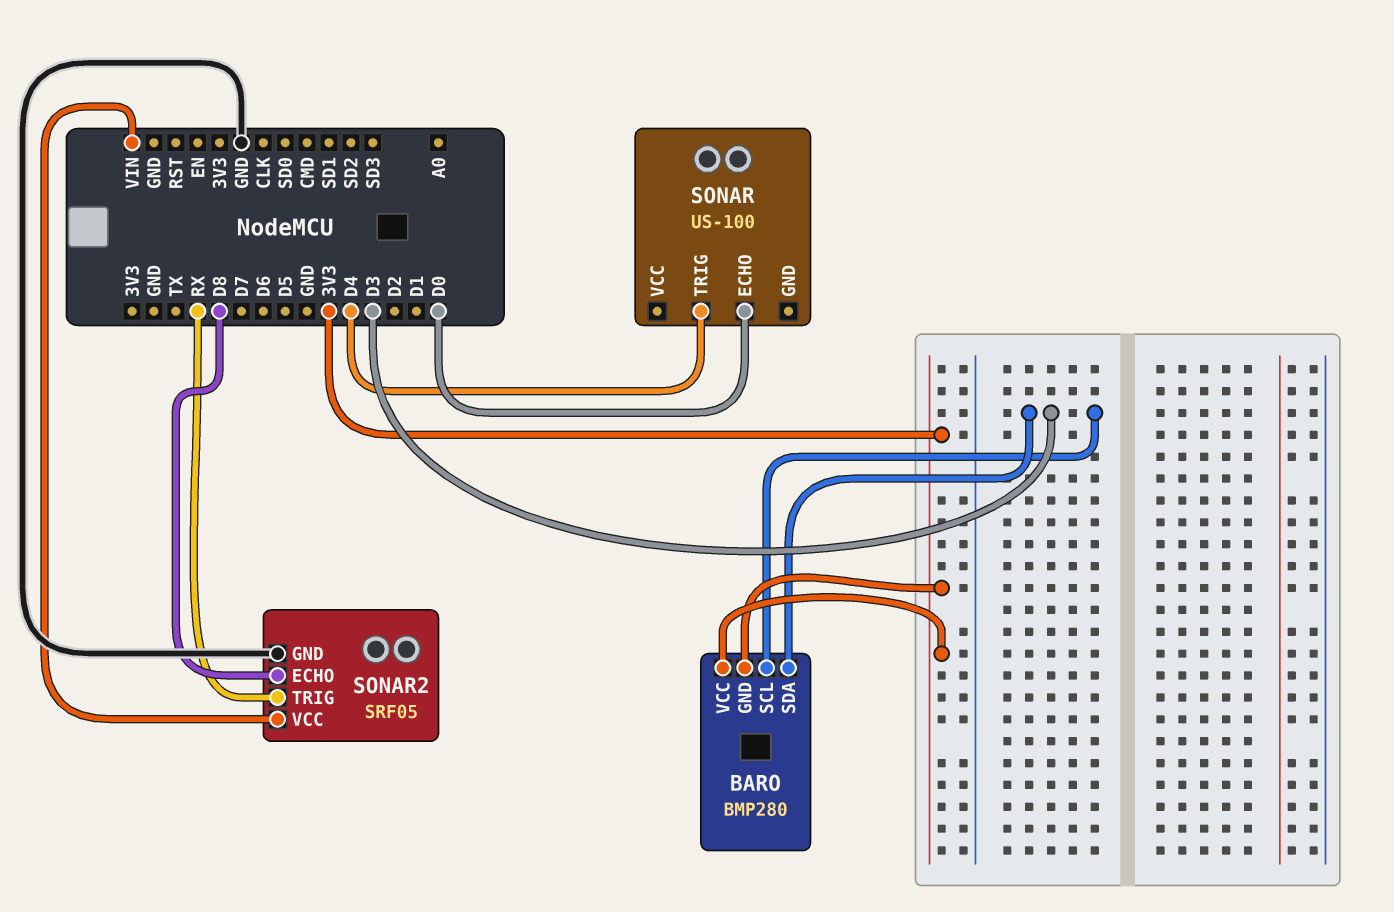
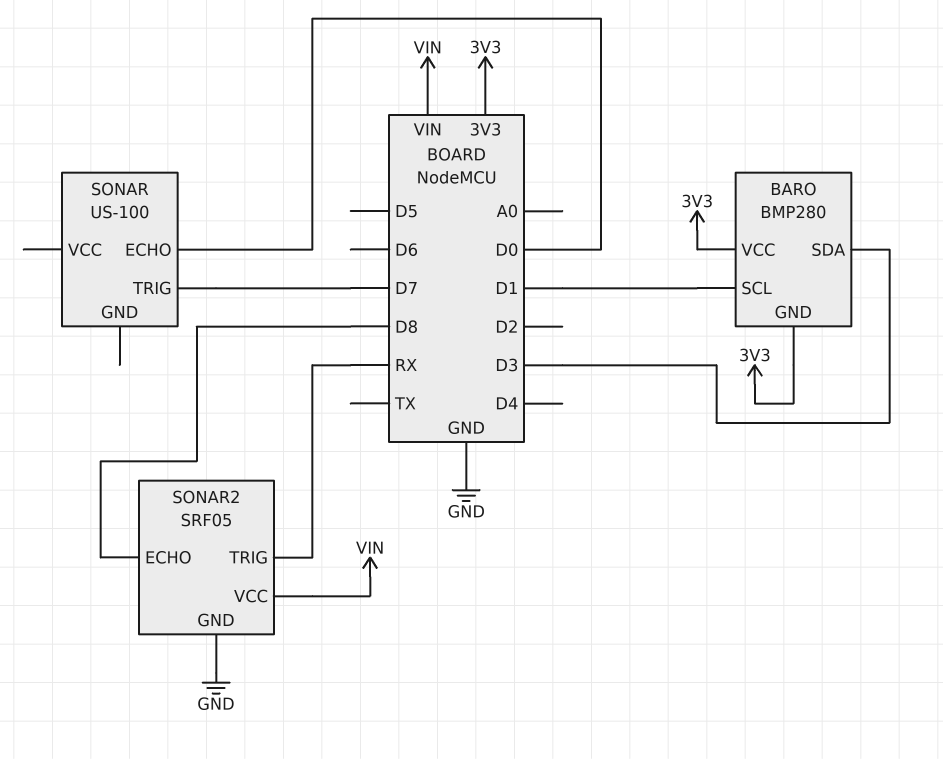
BARO pin SCL: D3 -> D1
SONAR pin TRIG: D4 -> D7

